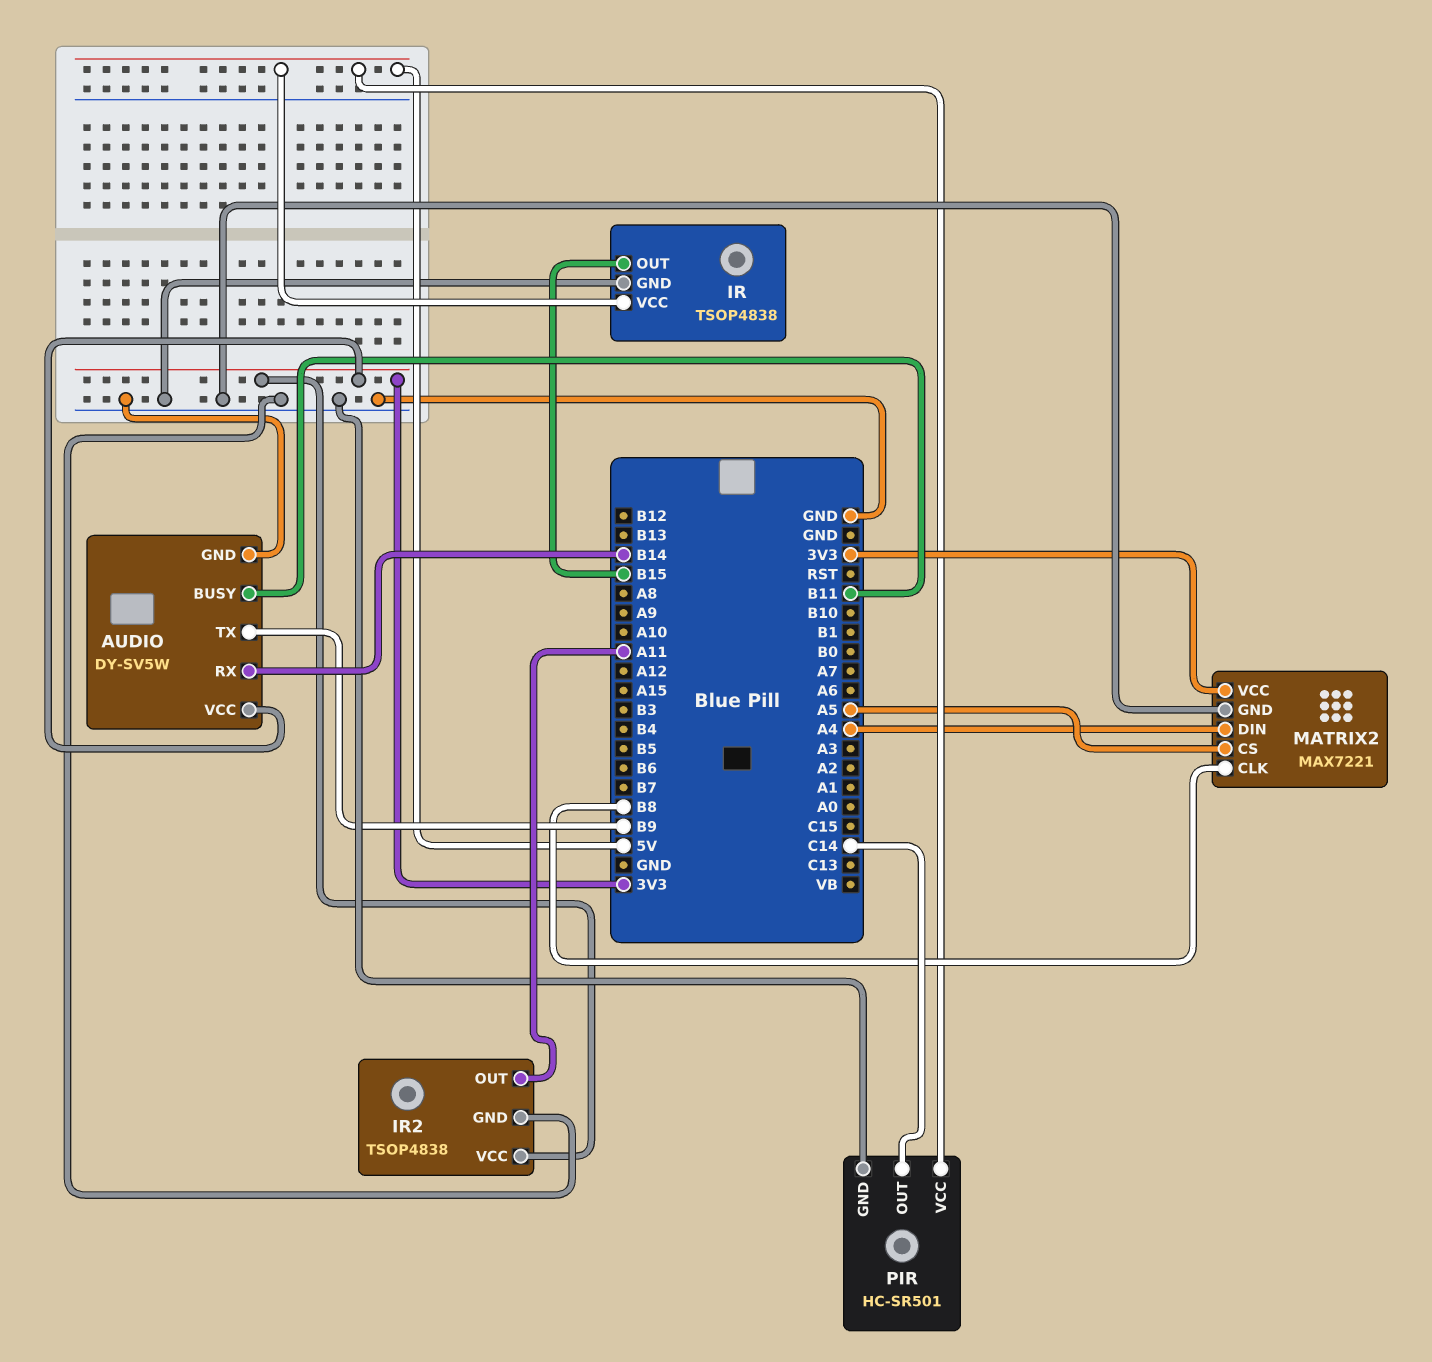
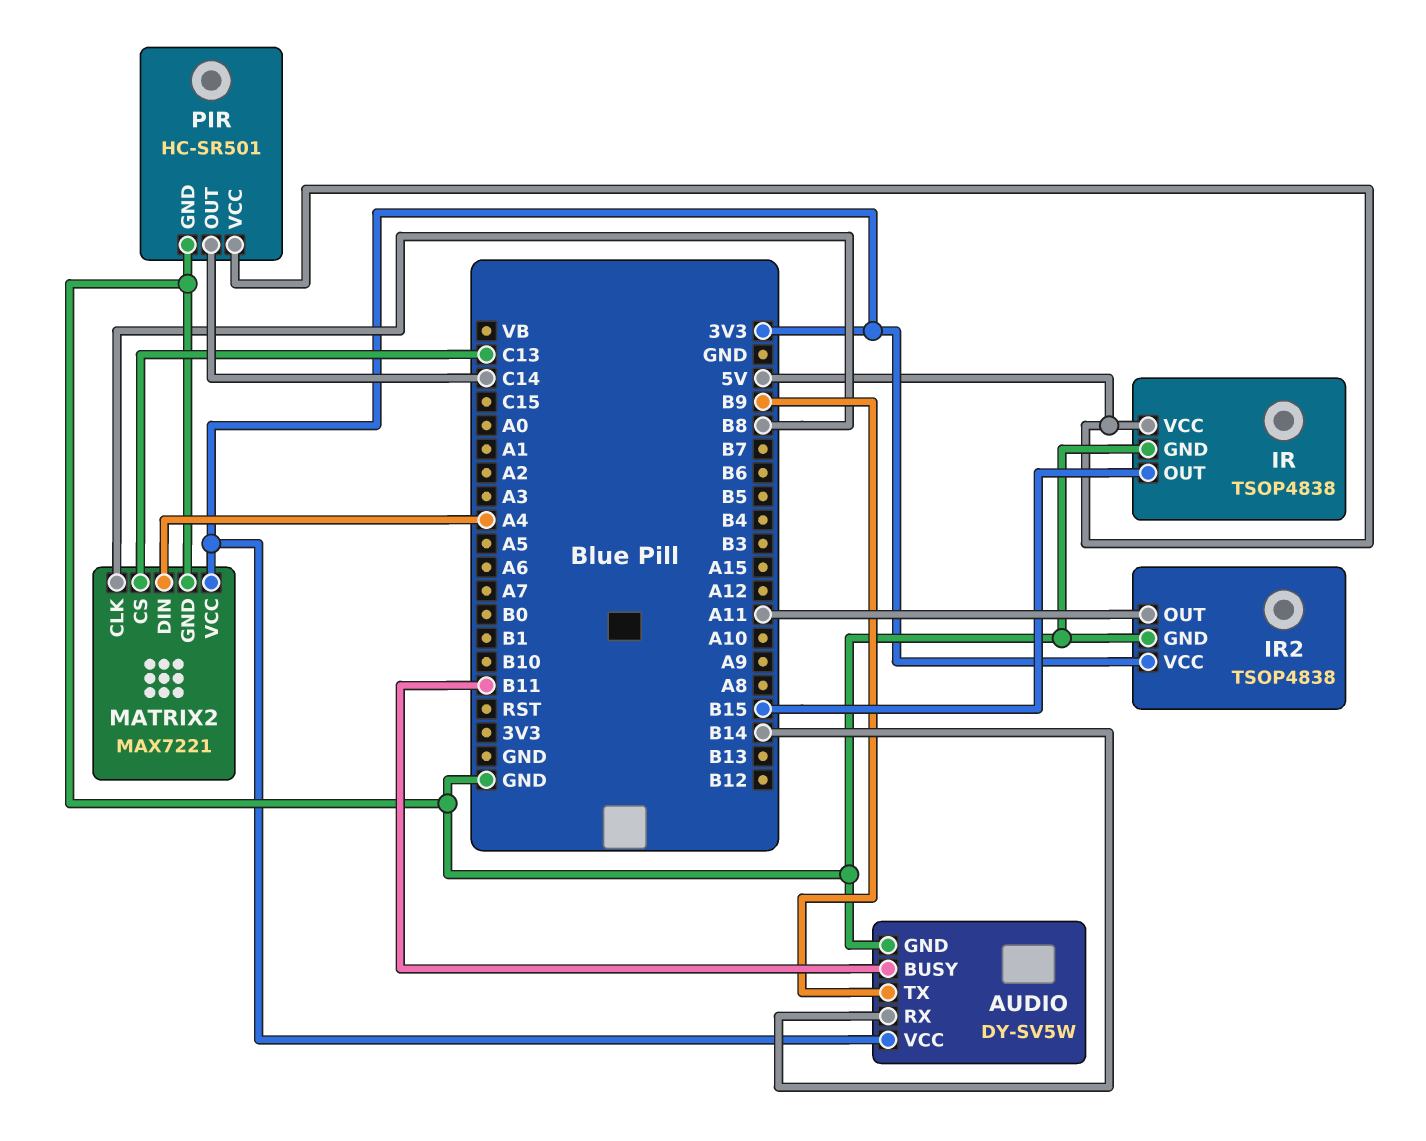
MATRIX2 pin CS: A5 -> C13

